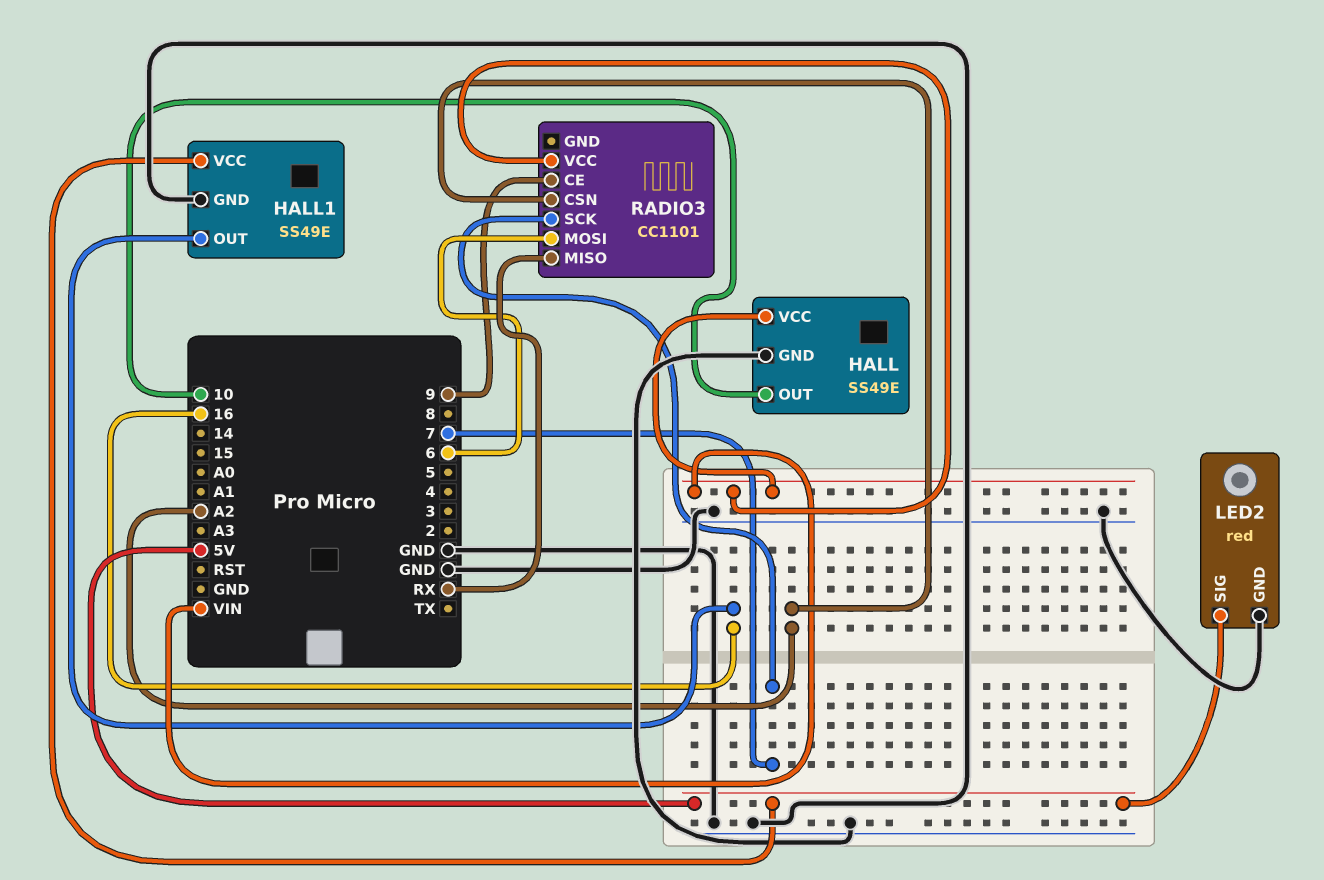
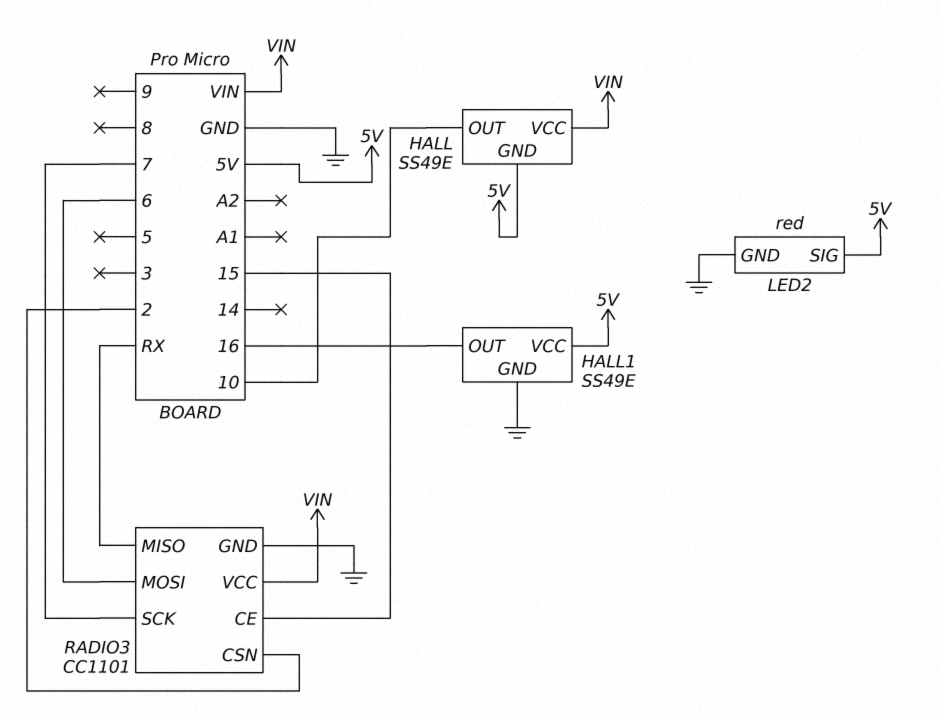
HALL pin GND: GND -> 5V
RADIO3 pin CE: 9 -> 15
RADIO3 pin CSN: A2 -> 2
RADIO3 pin GND: none -> GND

